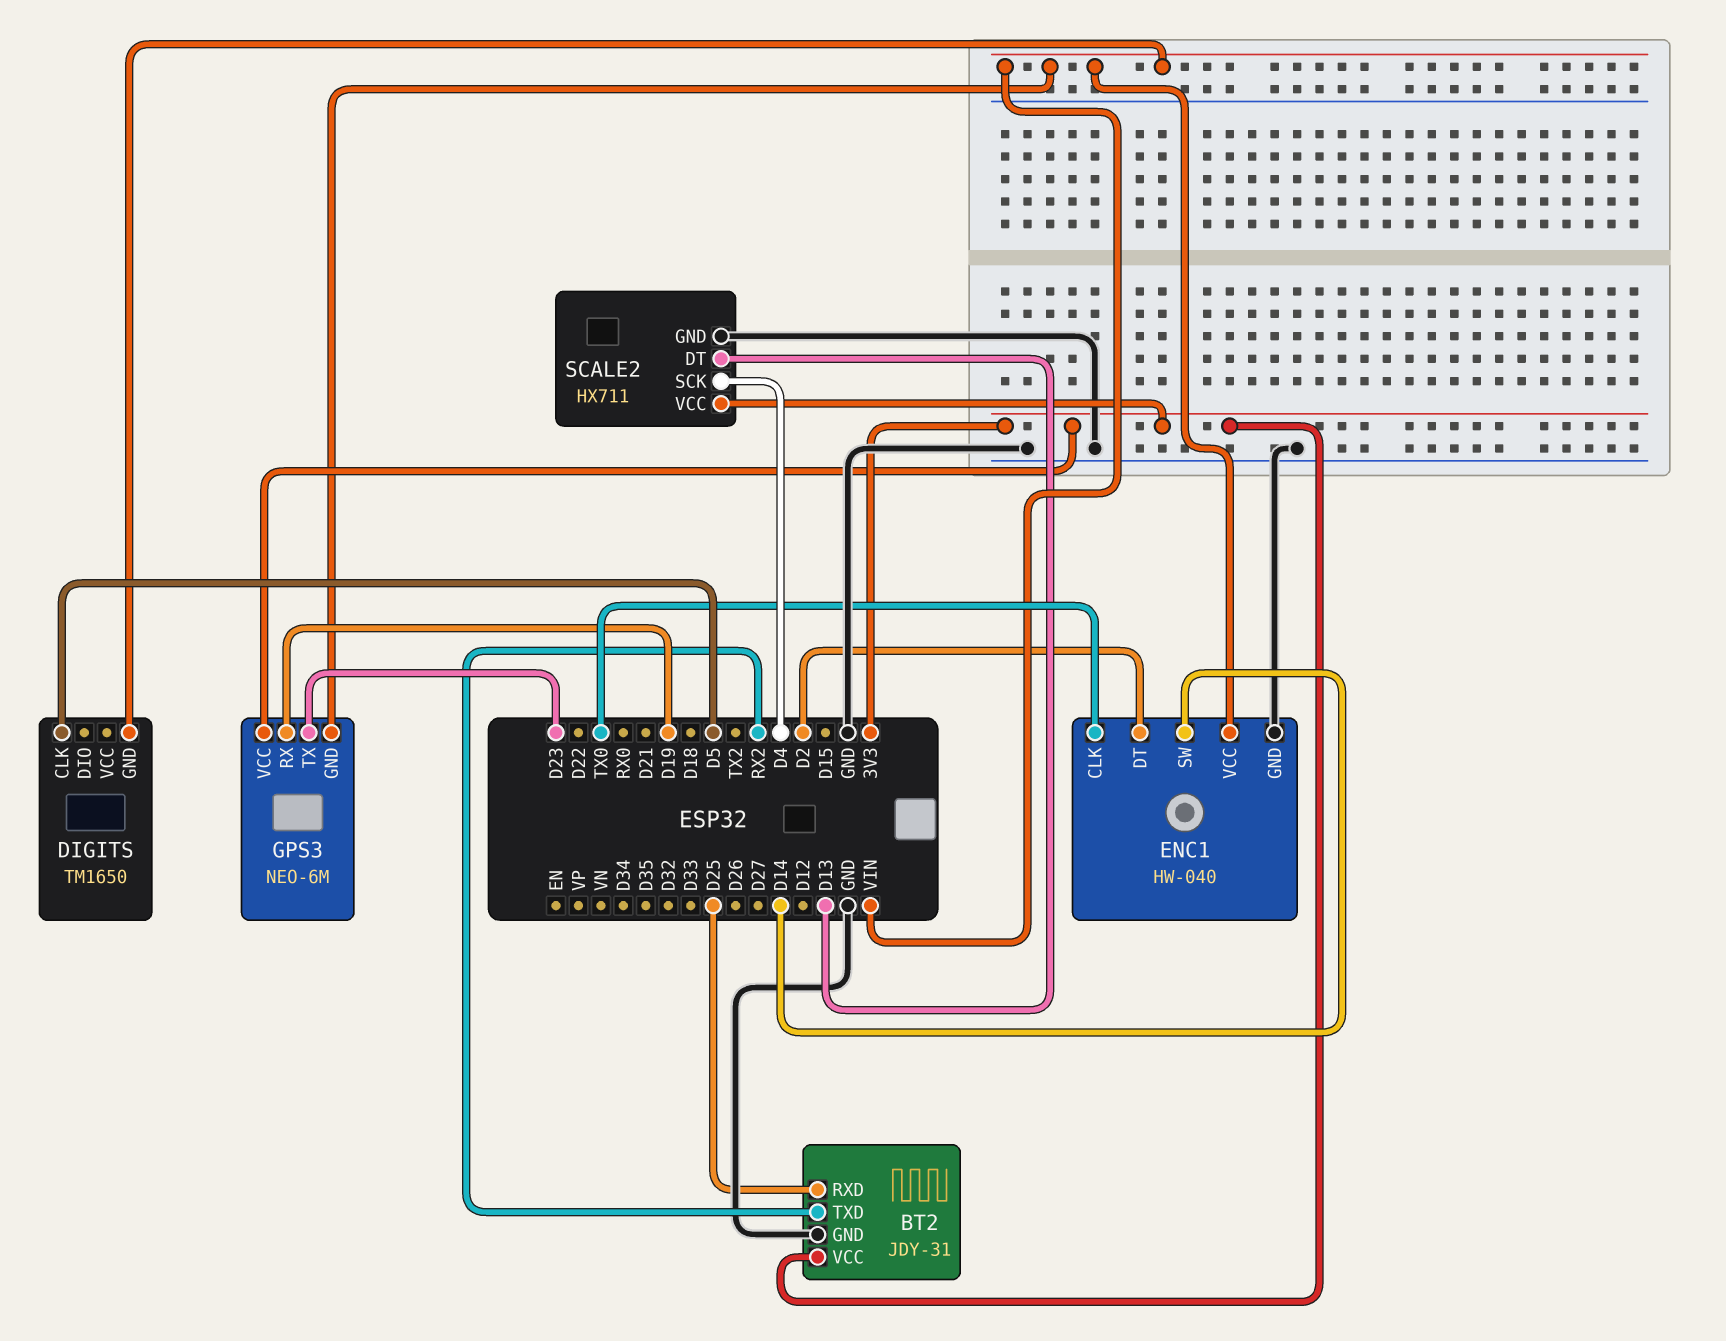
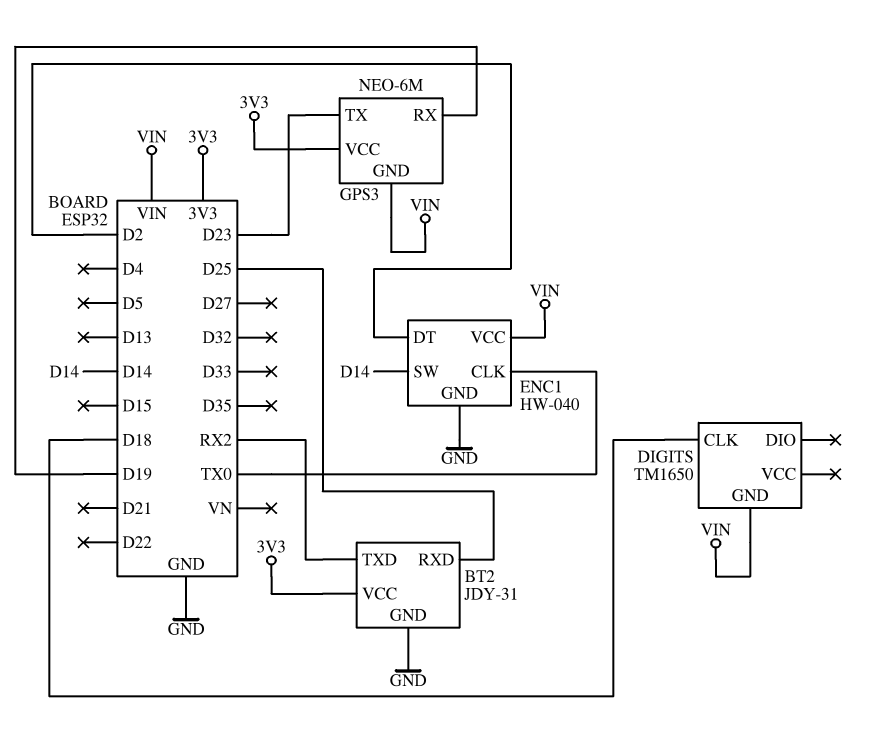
DIGITS pin CLK: D5 -> D18
SCALE2: HX711 -> none
SCALE2 pin DT: D13 -> none
SCALE2 pin GND: GND -> none
SCALE2 pin SCK: D4 -> none
SCALE2 pin VCC: 3V3 -> none

